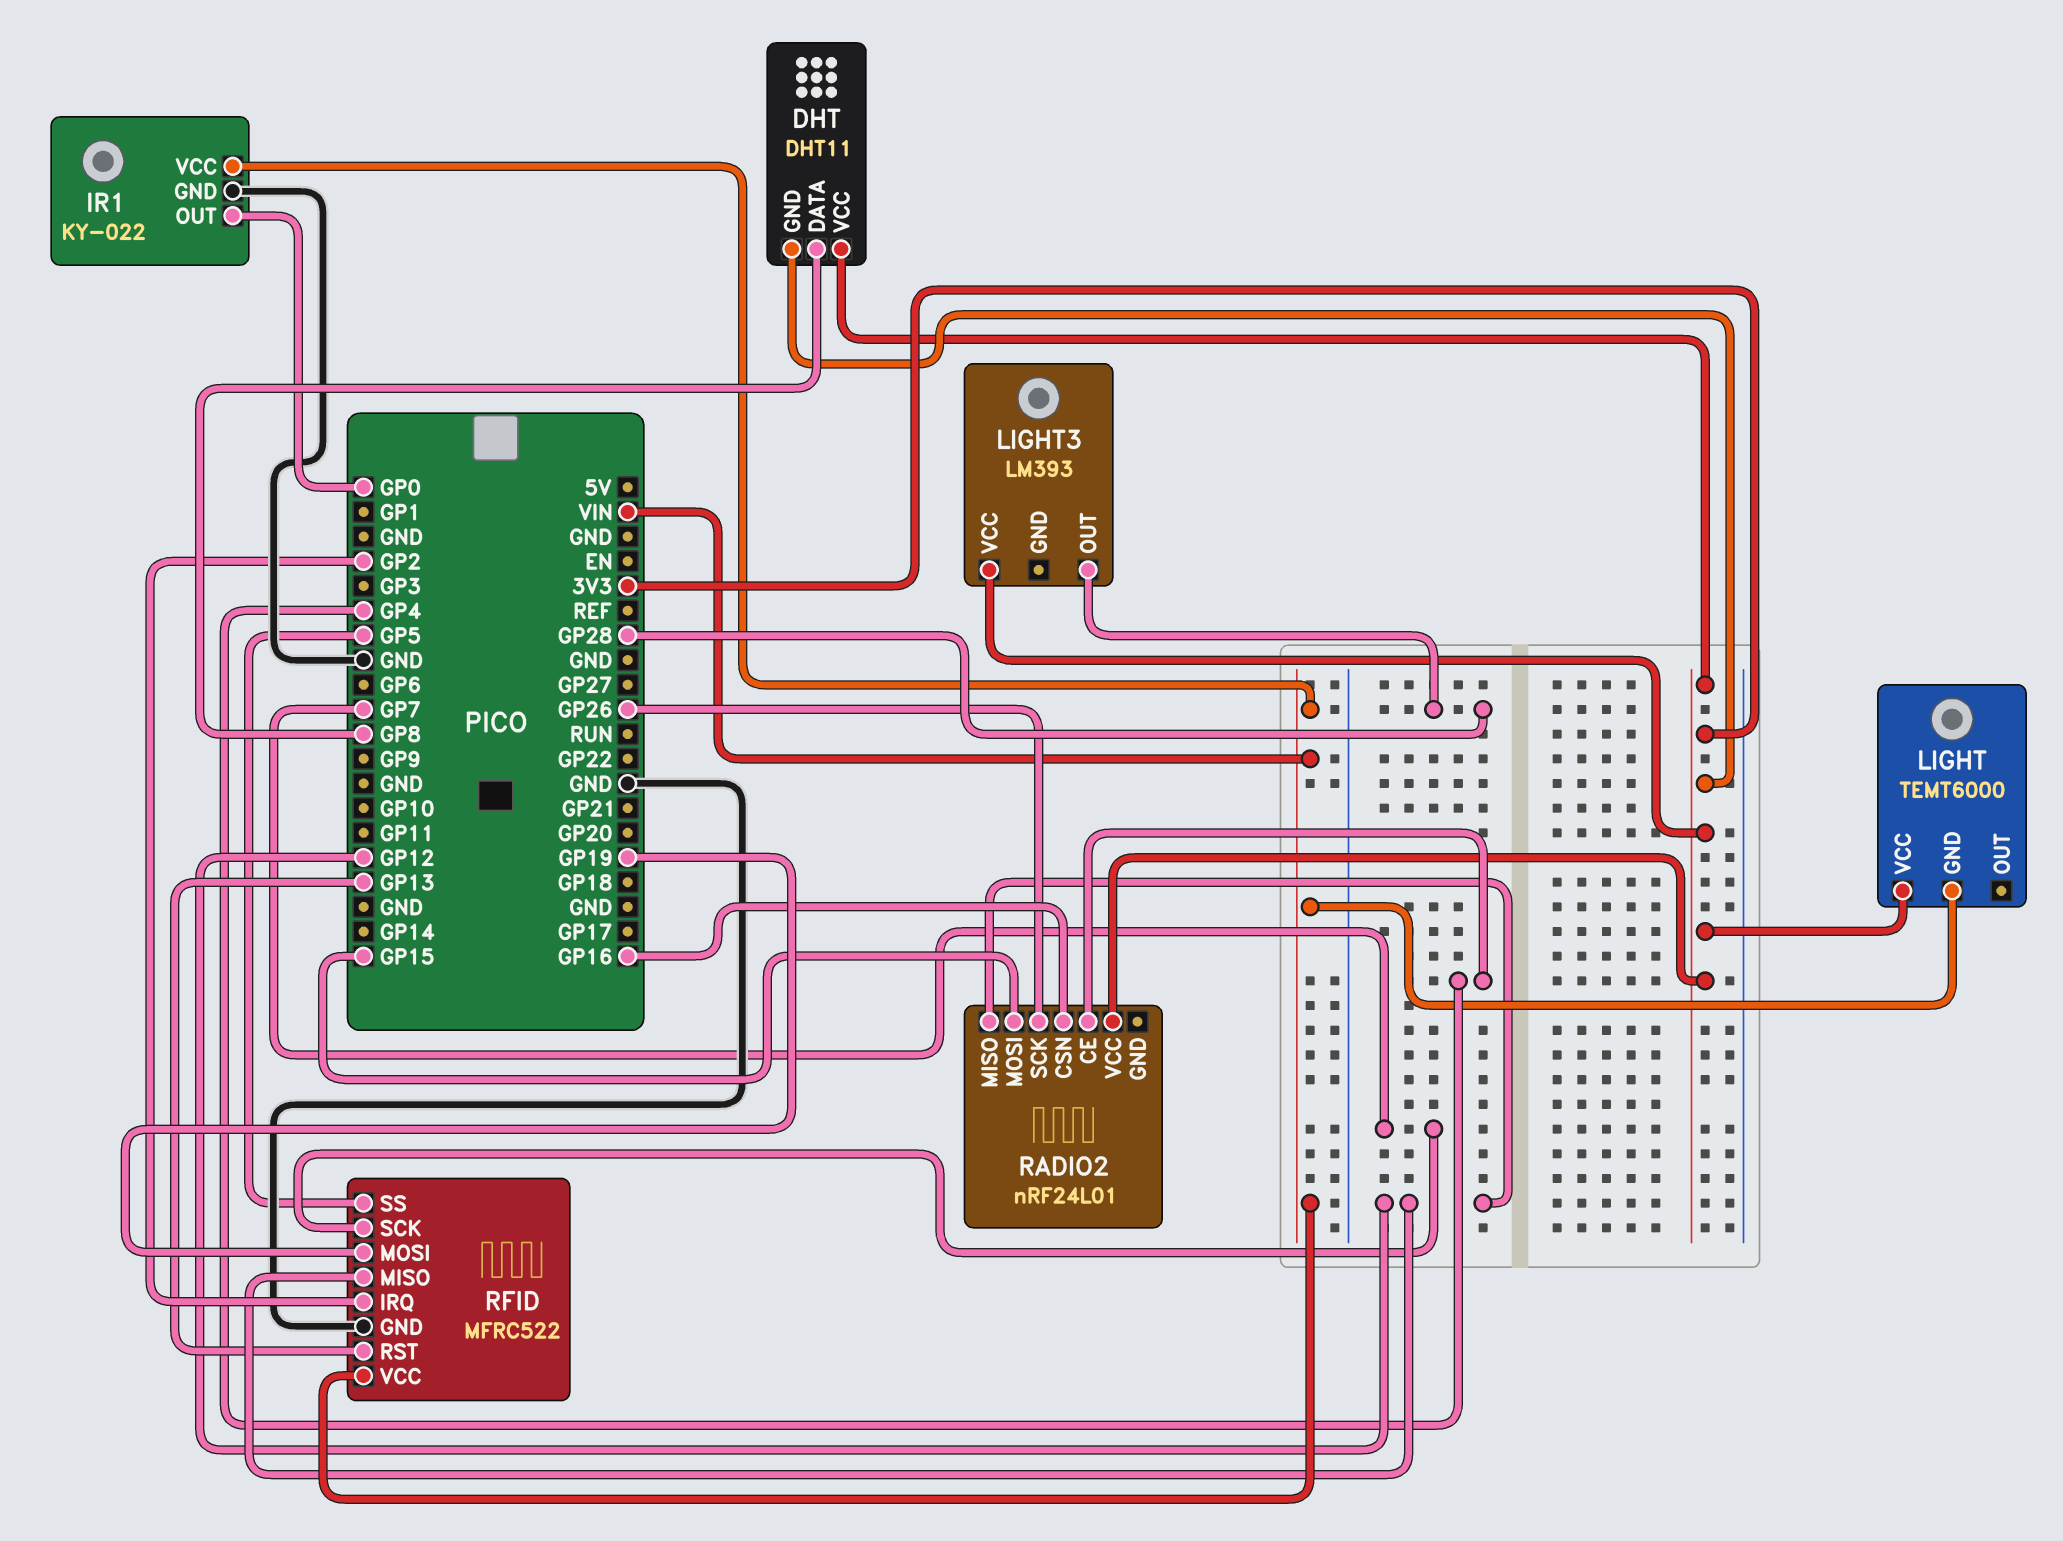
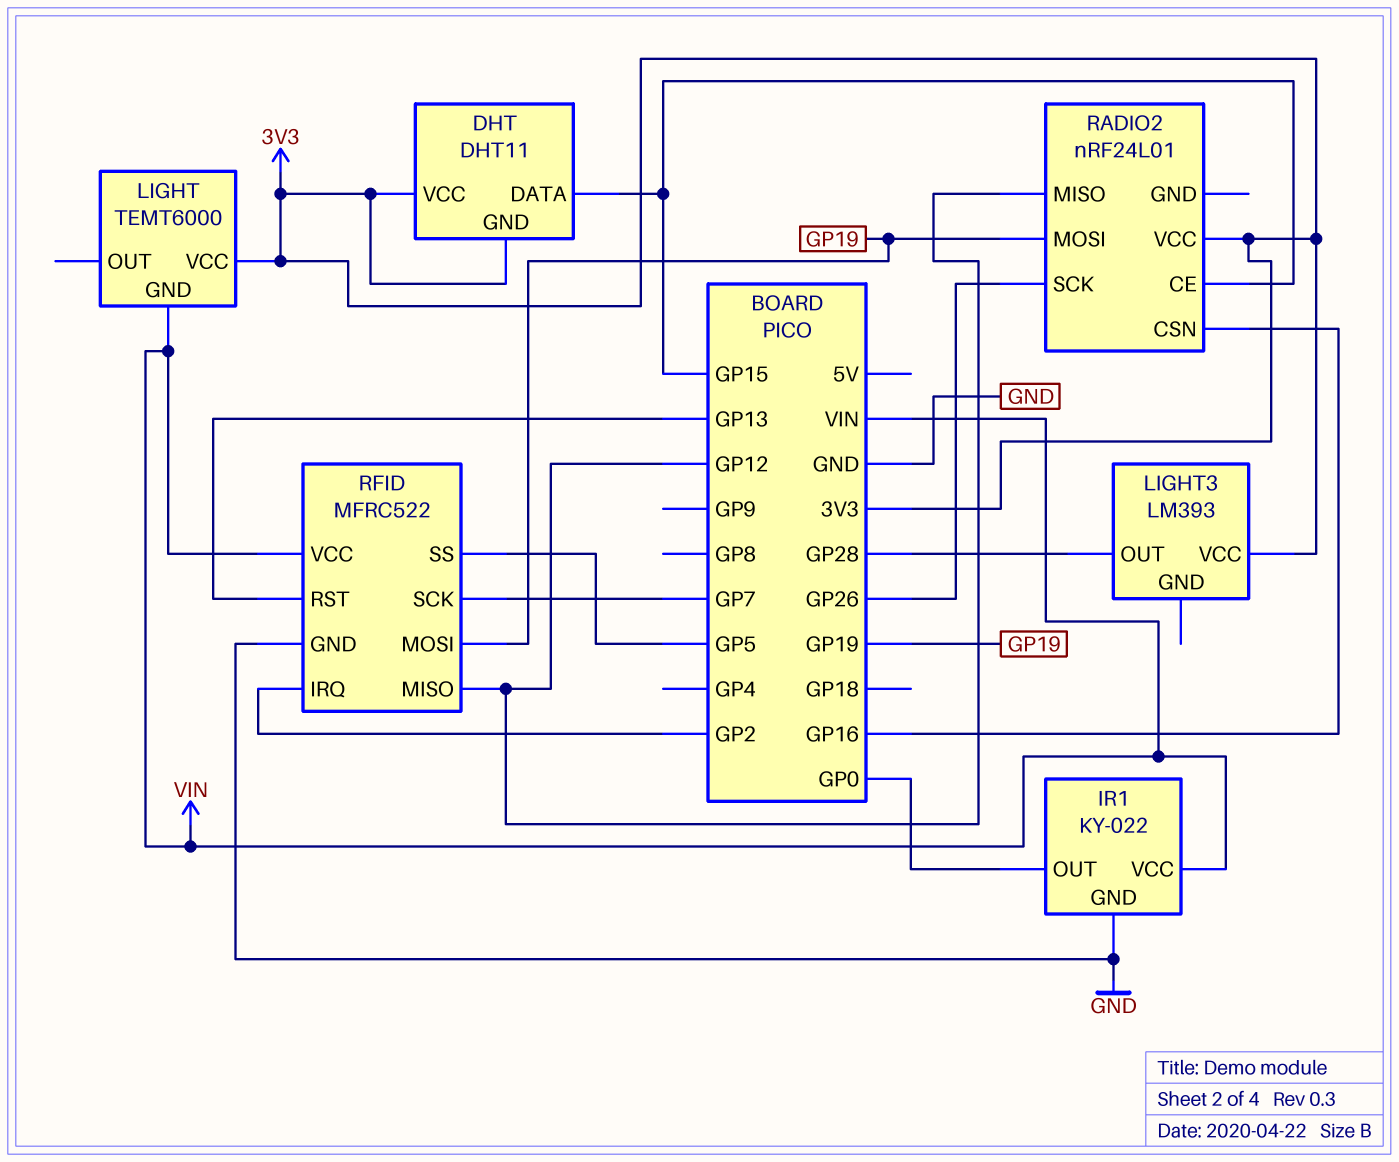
DHT pin DATA: GP8 -> GP15
RADIO2 pin CE: GP4 -> GP15
RADIO2 pin MOSI: GP15 -> GP19

